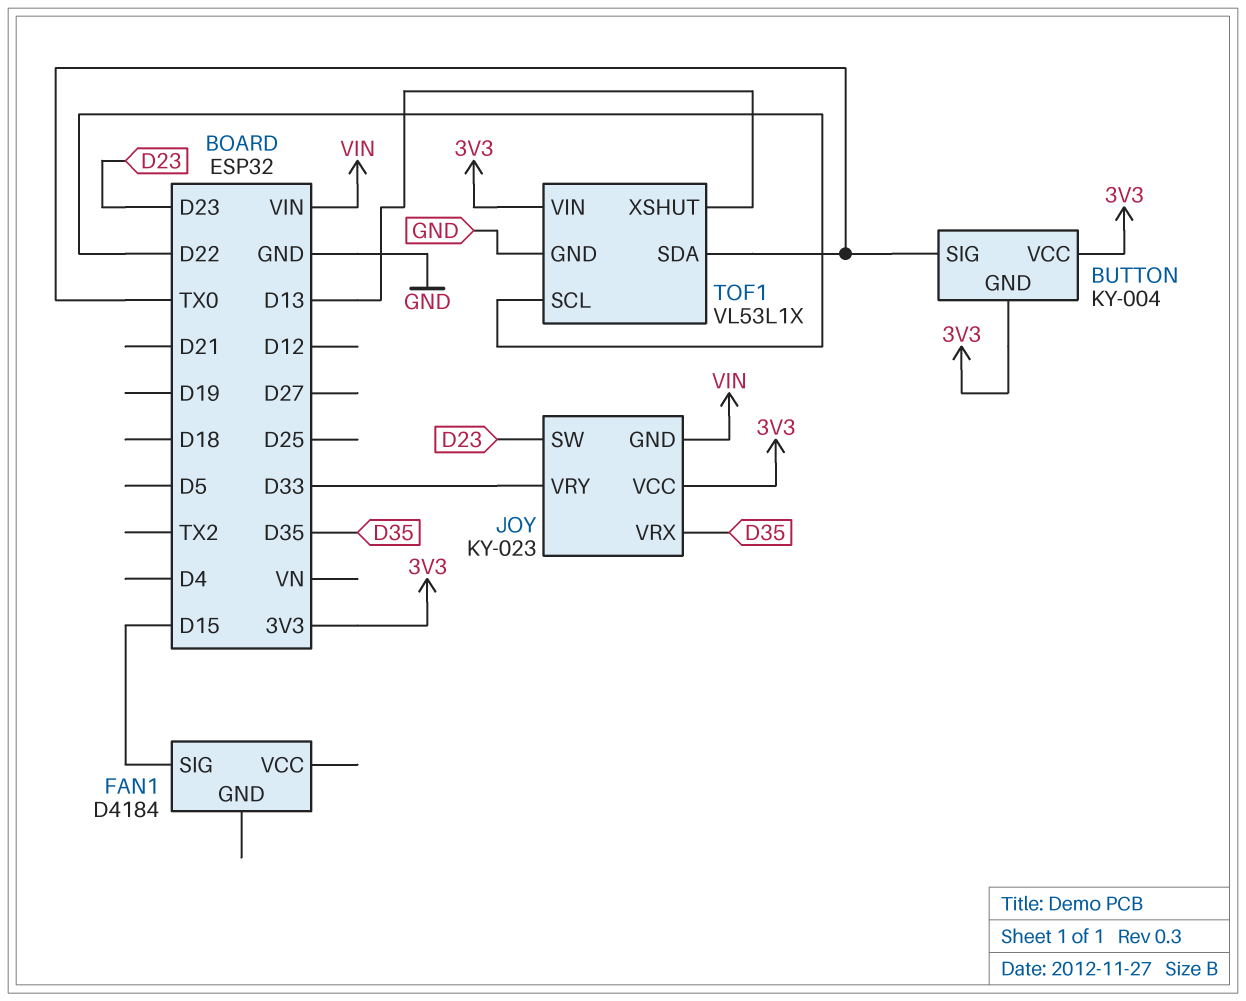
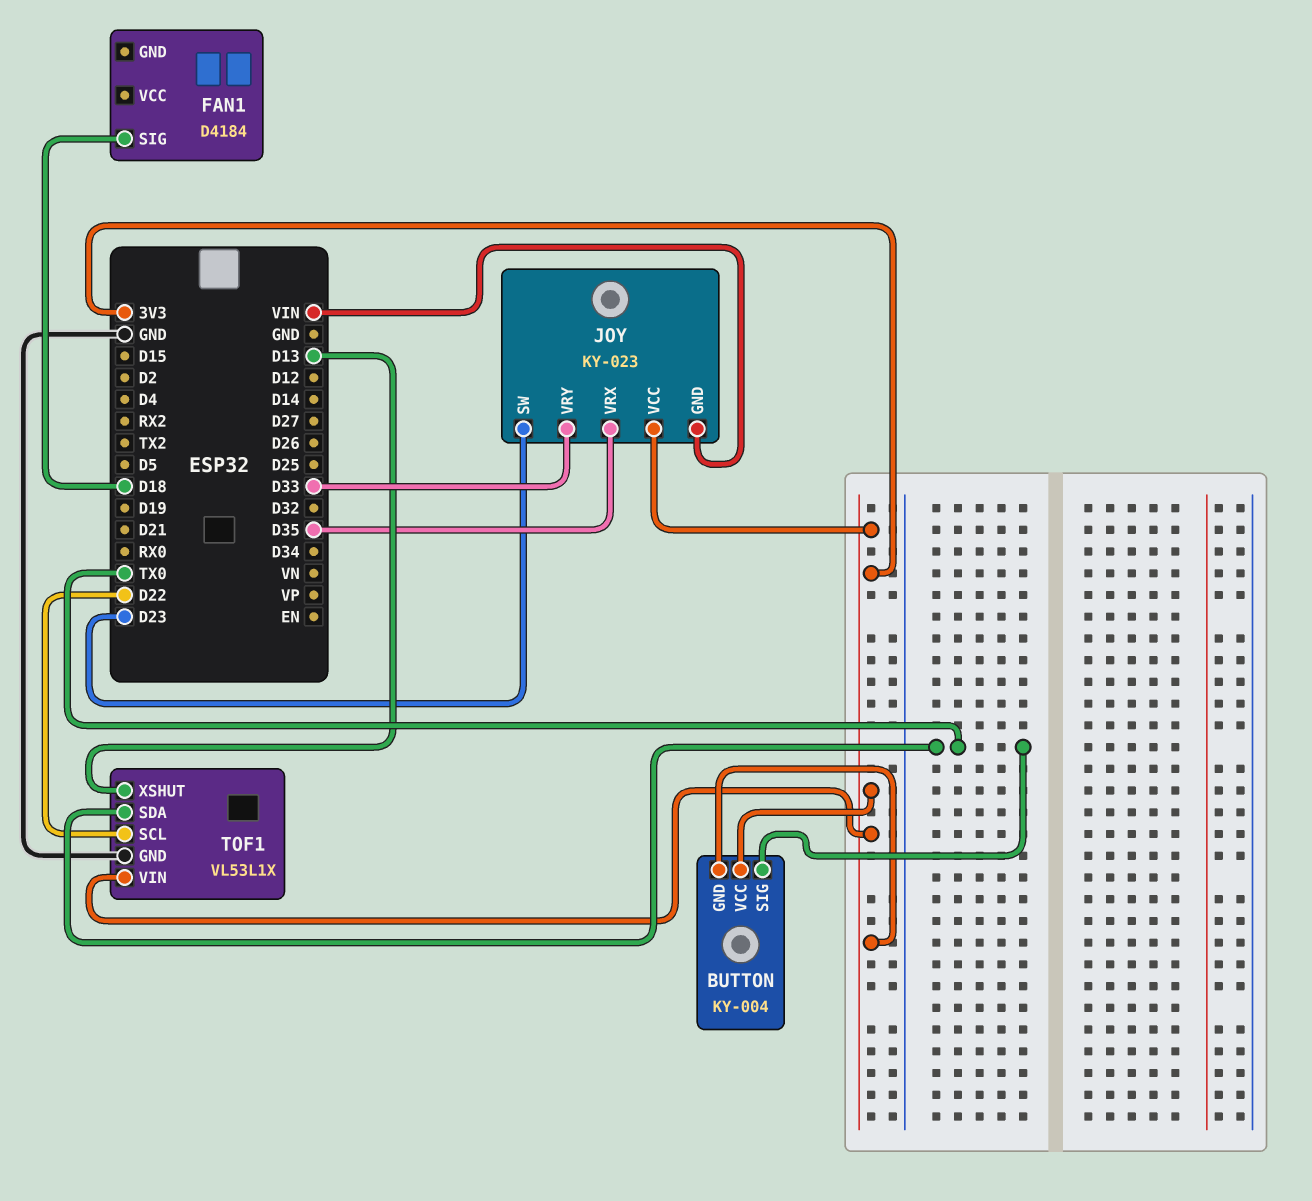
FAN1 pin SIG: D15 -> D18

